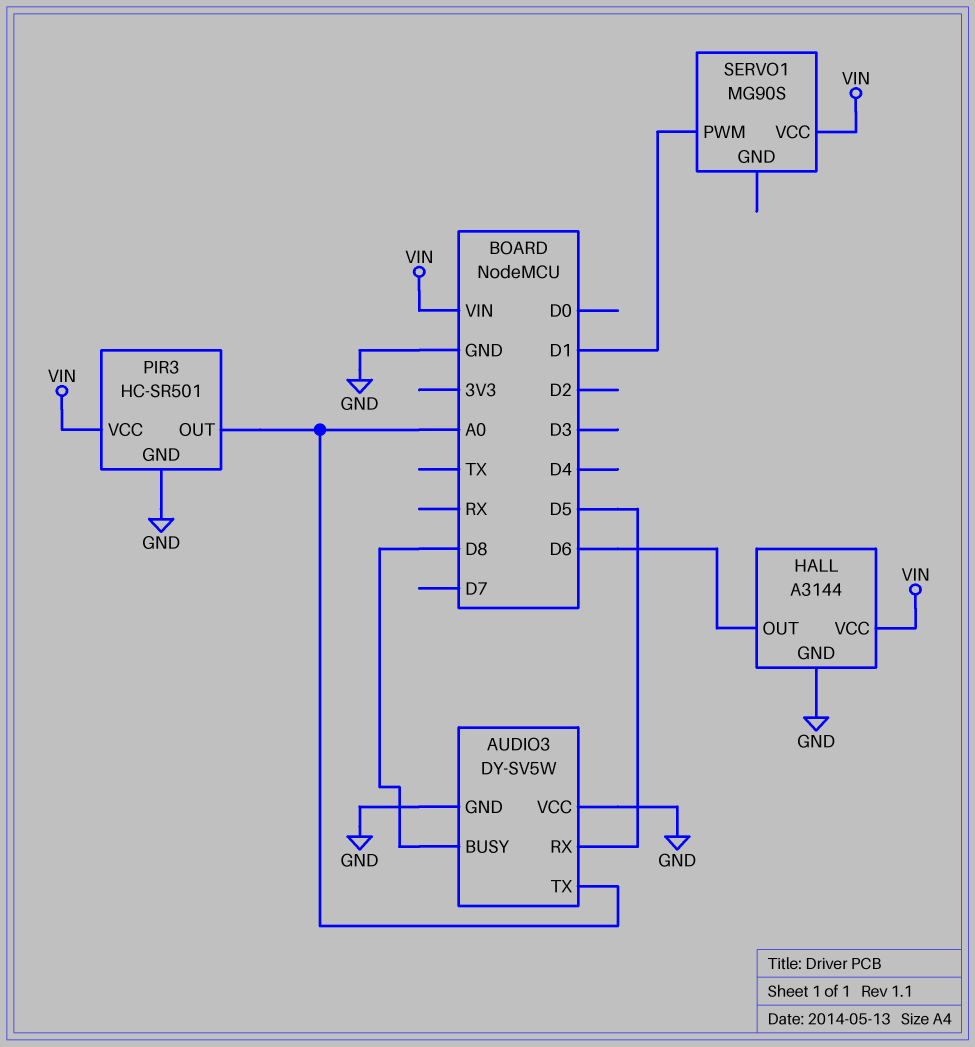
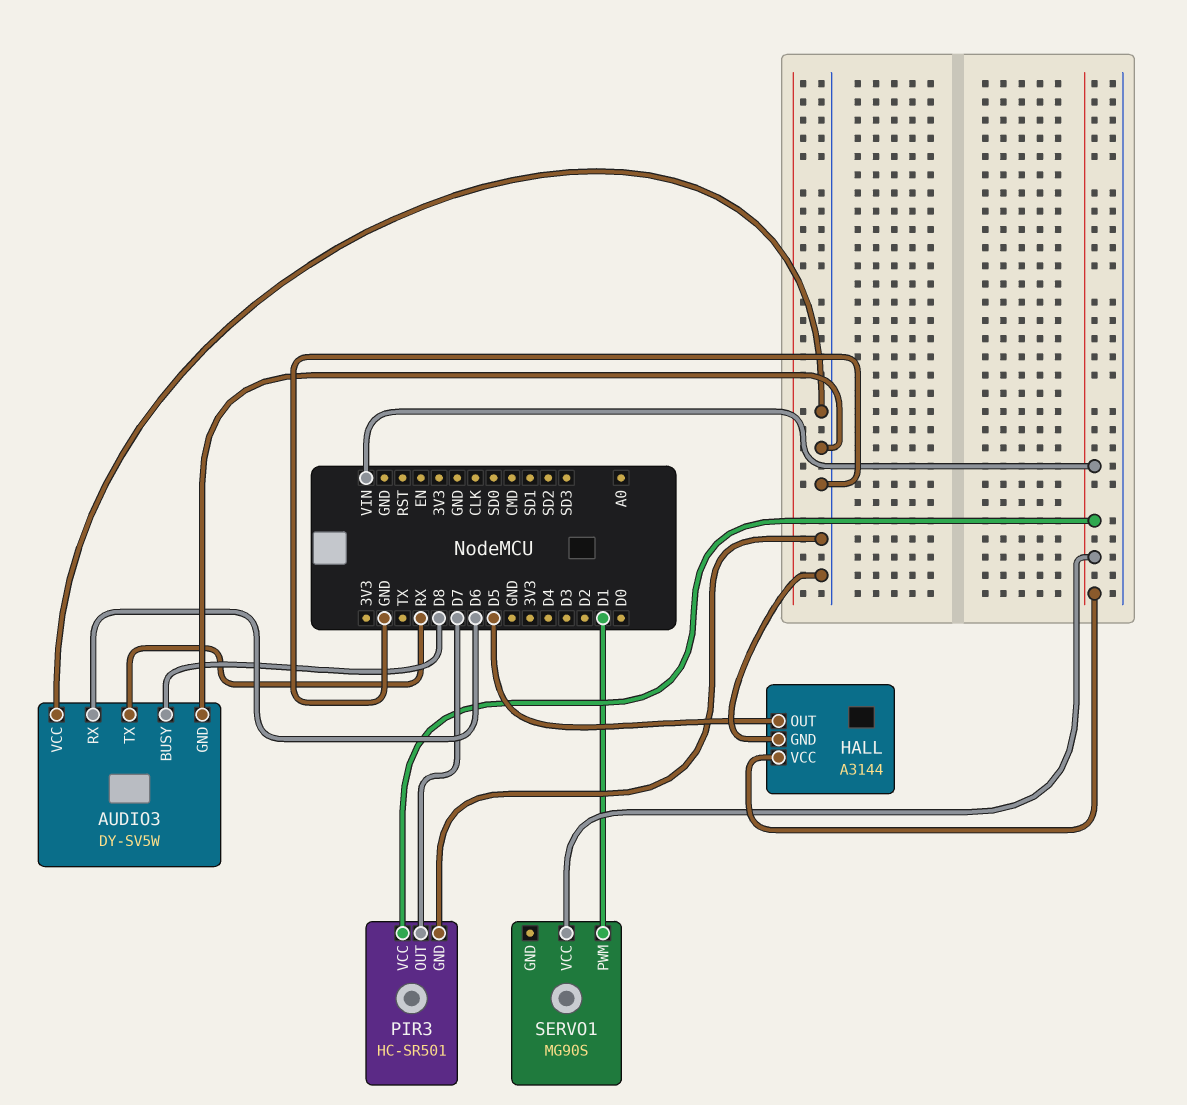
AUDIO3 pin RX: D5 -> D6
AUDIO3 pin TX: A0 -> RX
HALL pin OUT: D6 -> D5
PIR3 pin OUT: A0 -> D7

